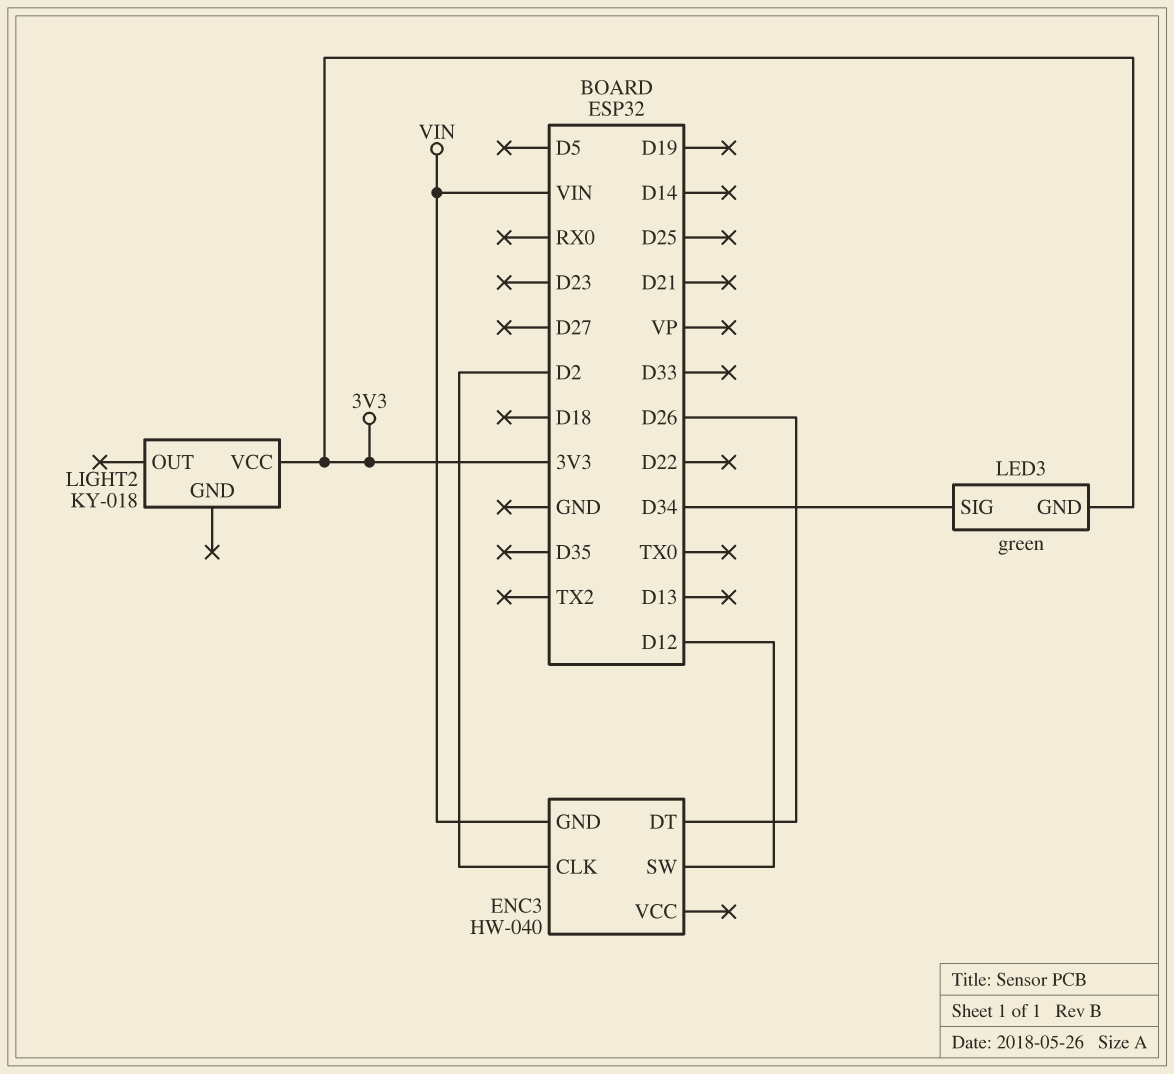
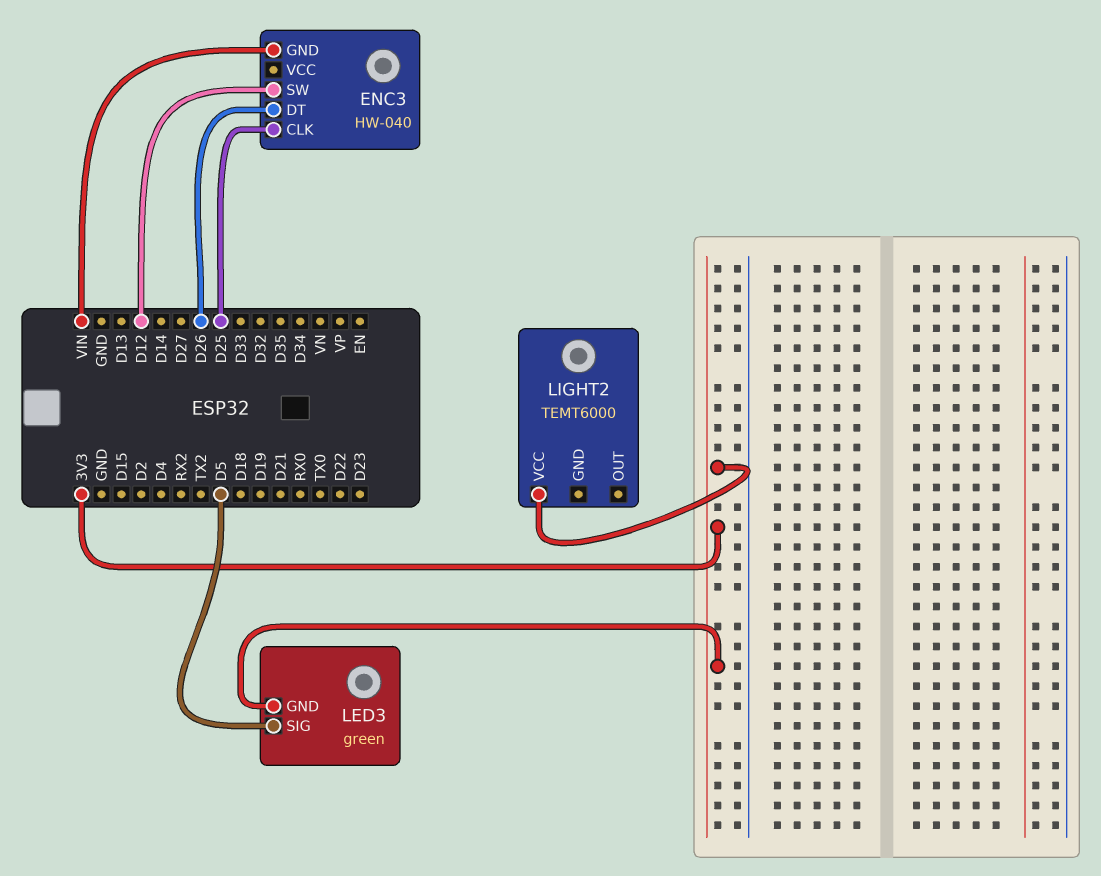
ENC3 pin CLK: D2 -> D25
LED3 pin SIG: D34 -> D5
LIGHT2: KY-018 -> TEMT6000

